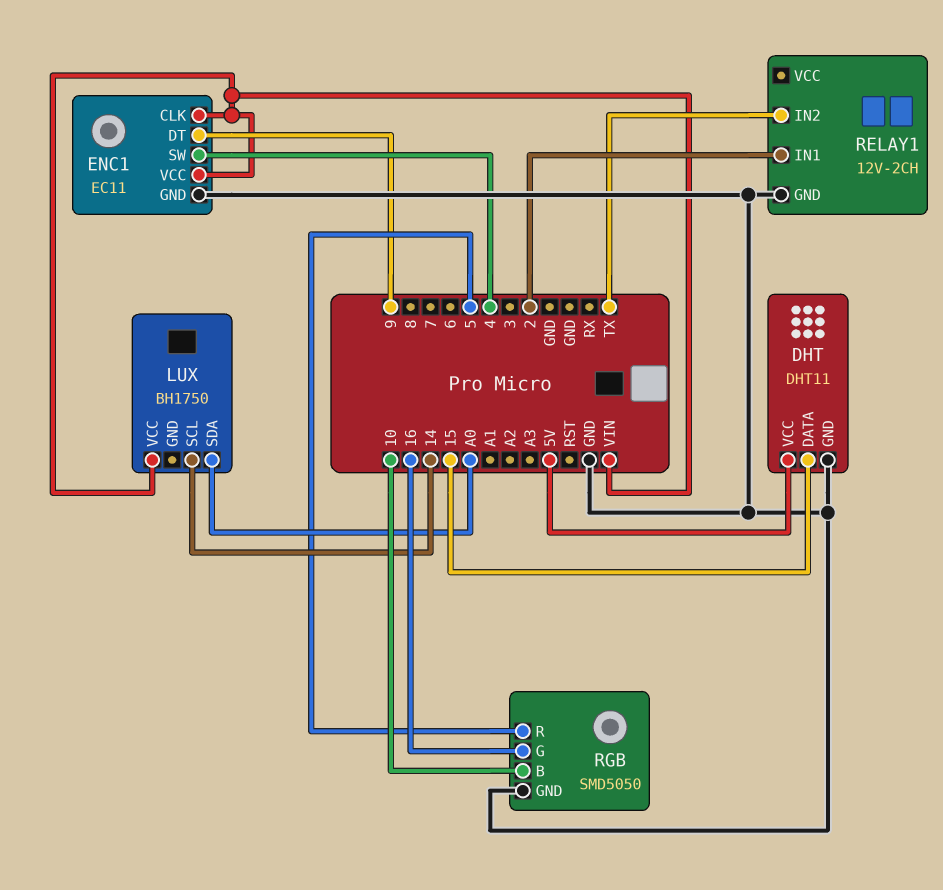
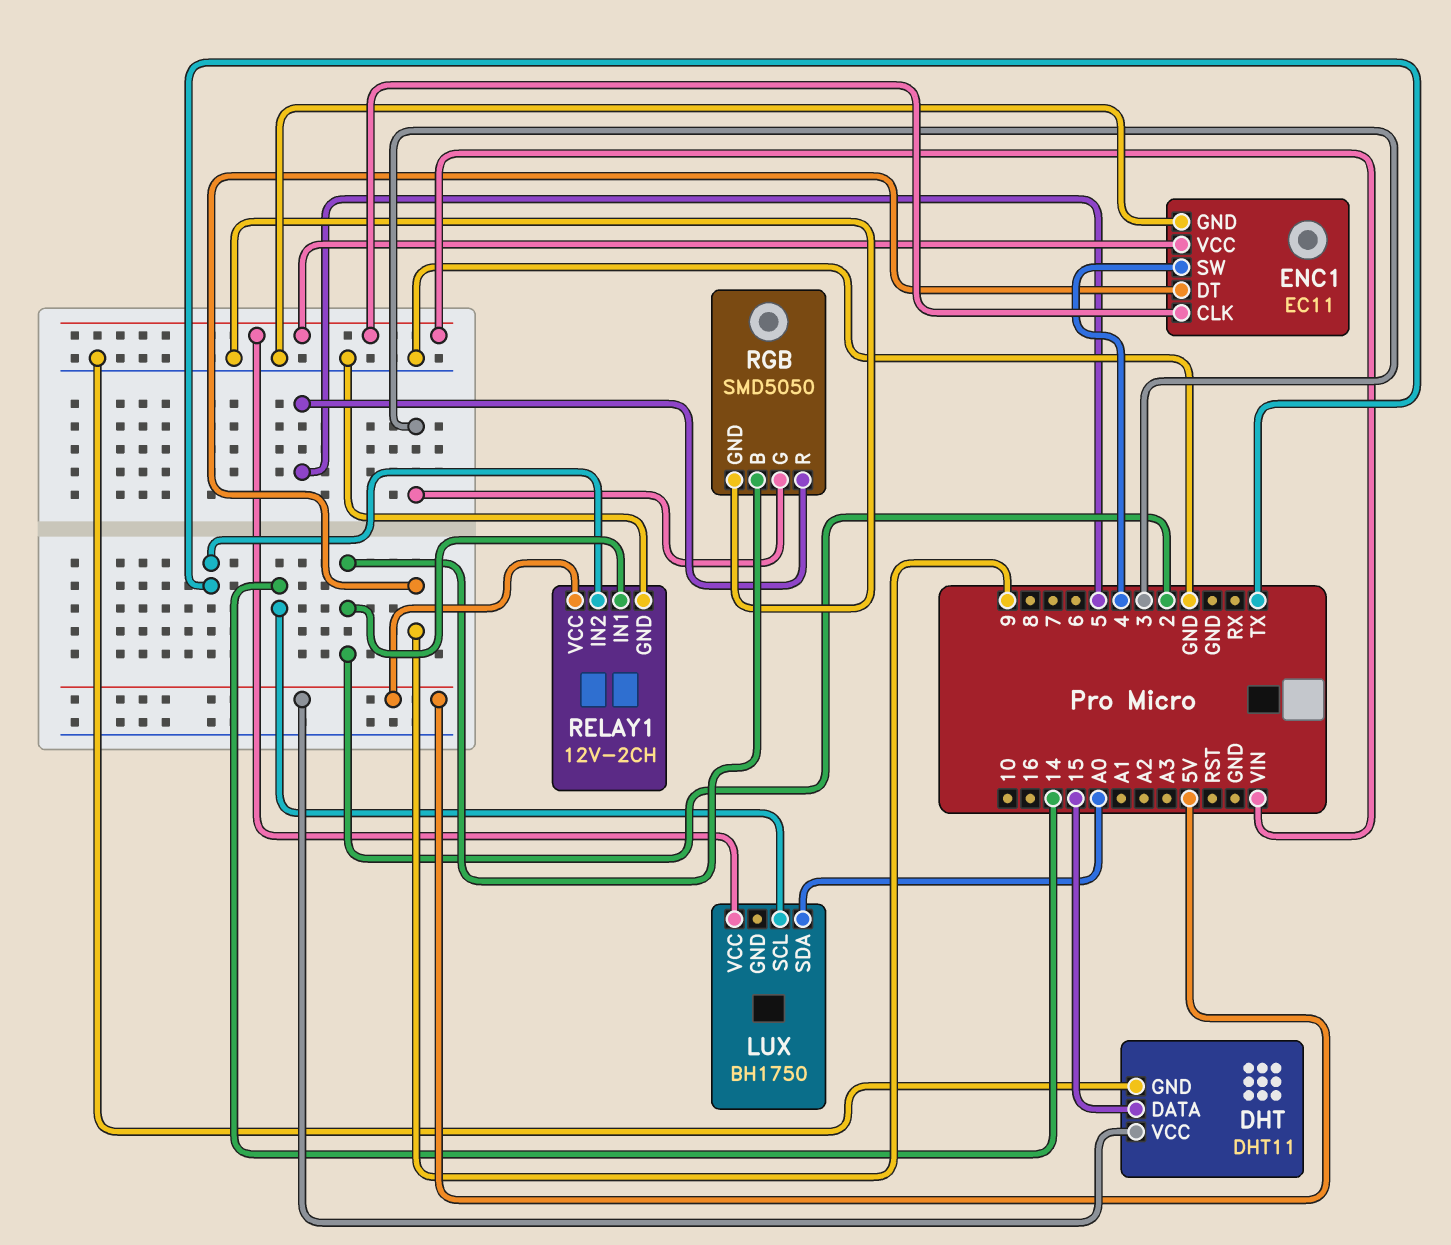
RELAY1 pin VCC: none -> 5V
RGB pin B: 10 -> 2
RGB pin G: 16 -> 3

